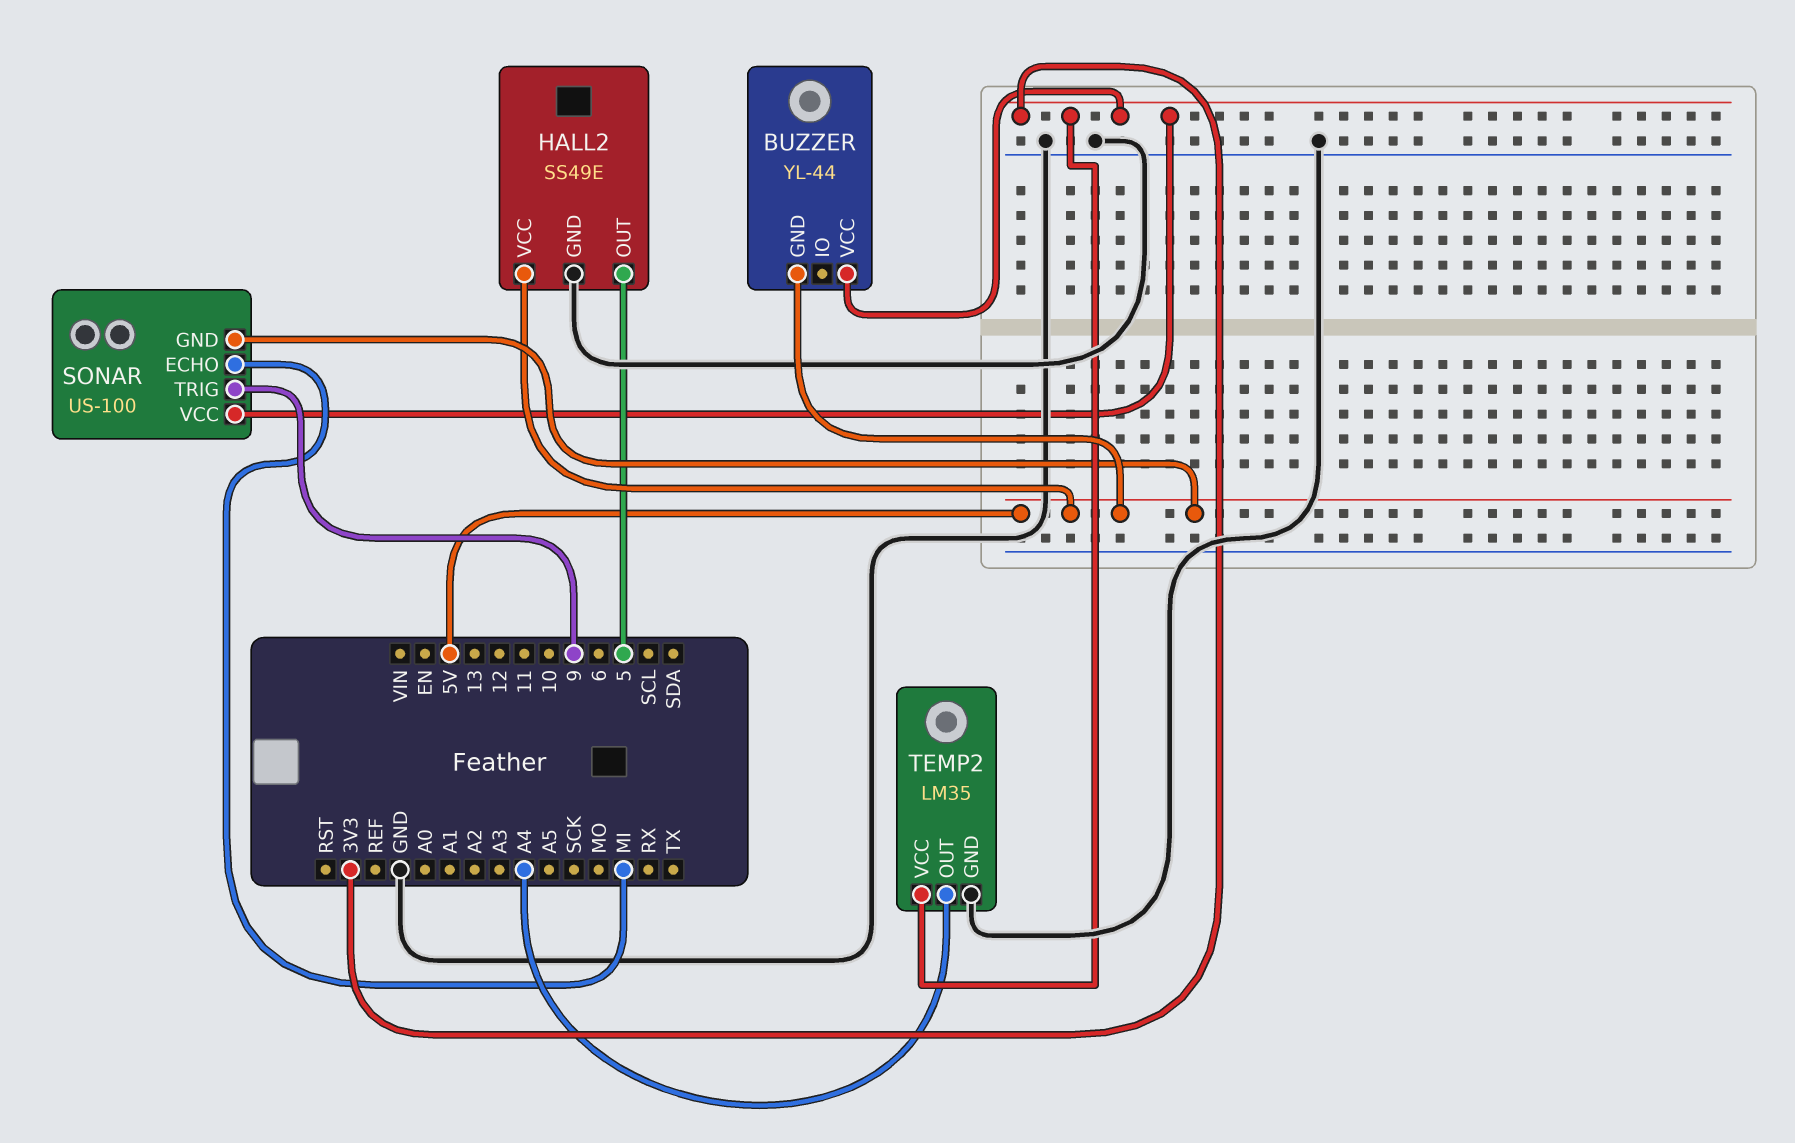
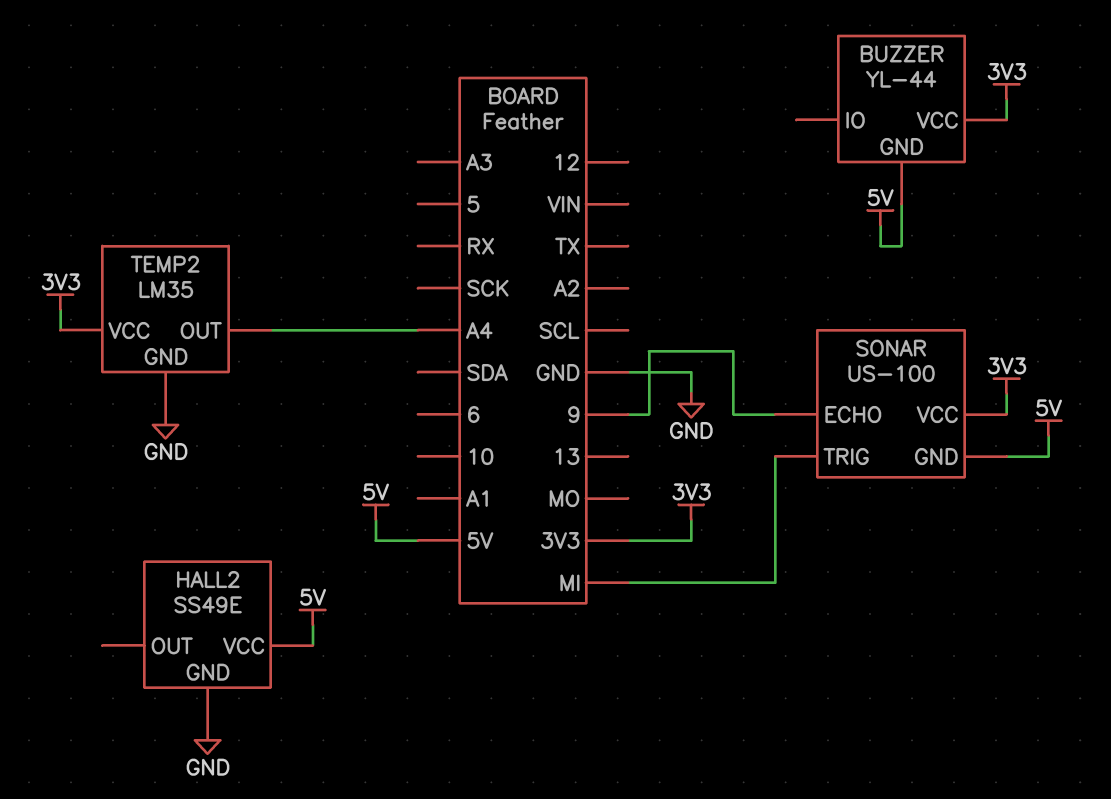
HALL2 pin OUT: 5 -> none
SONAR pin ECHO: MI -> 9
SONAR pin TRIG: 9 -> MI

